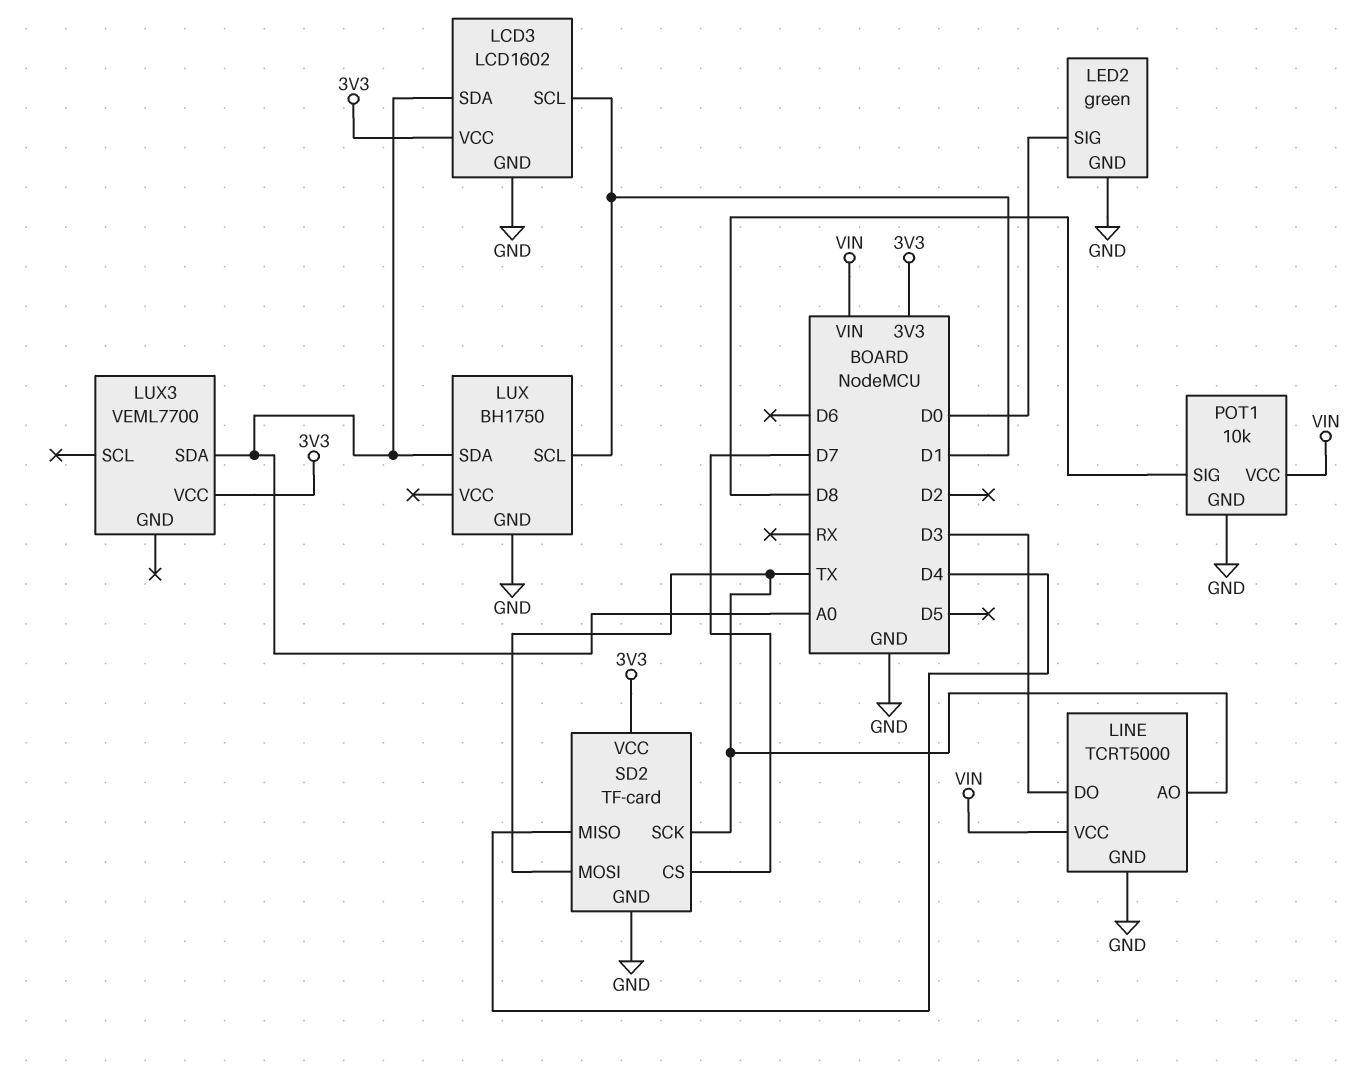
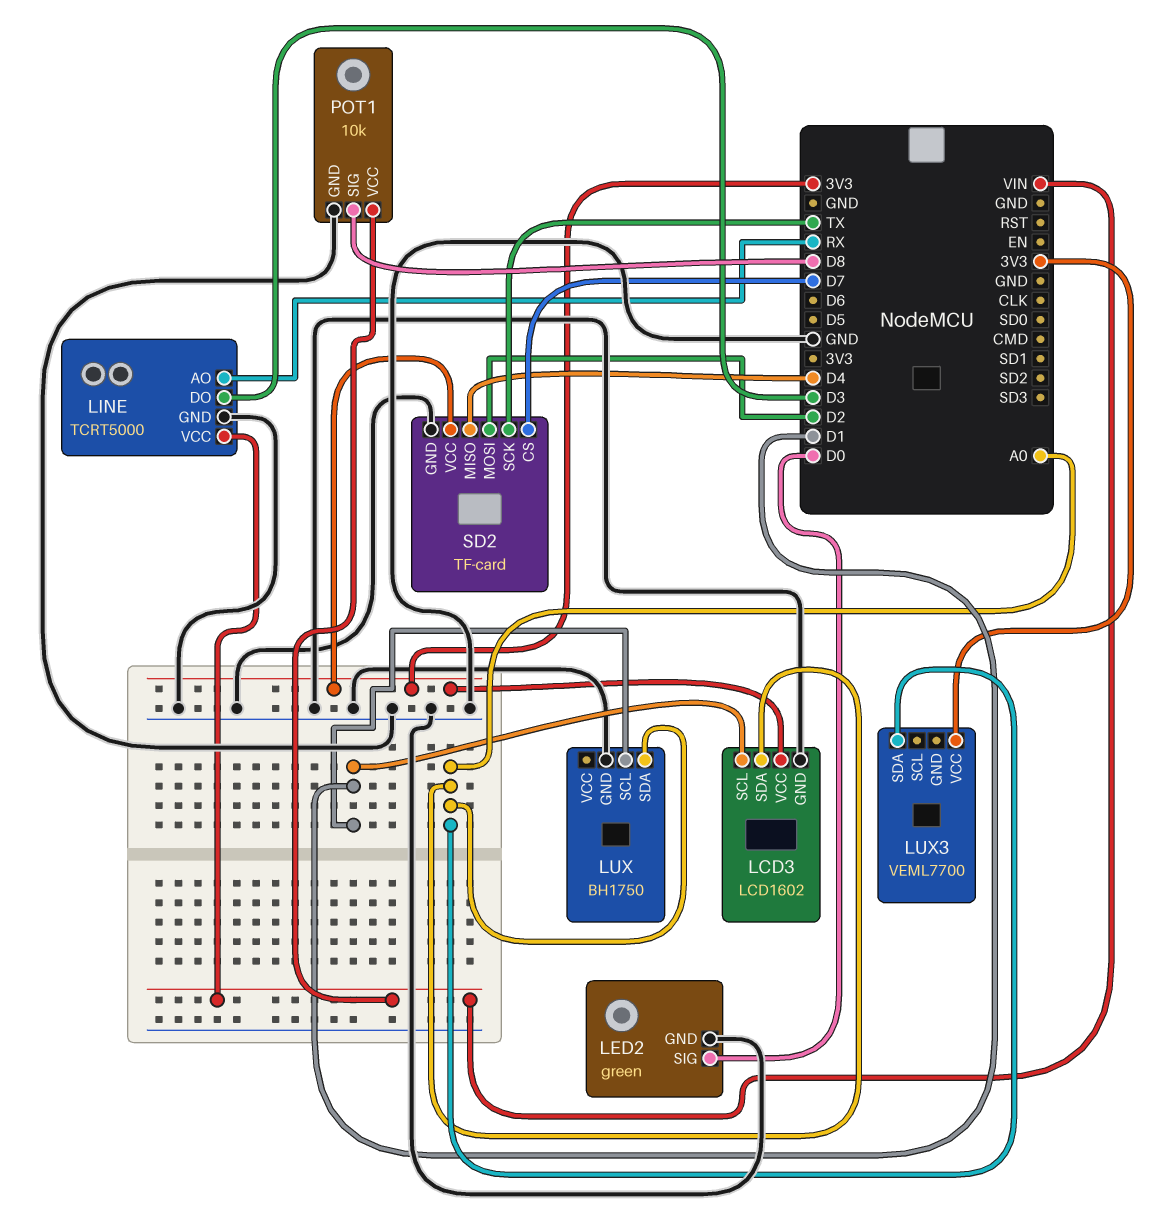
LINE pin AO: TX -> RX
SD2 pin MOSI: TX -> D2

